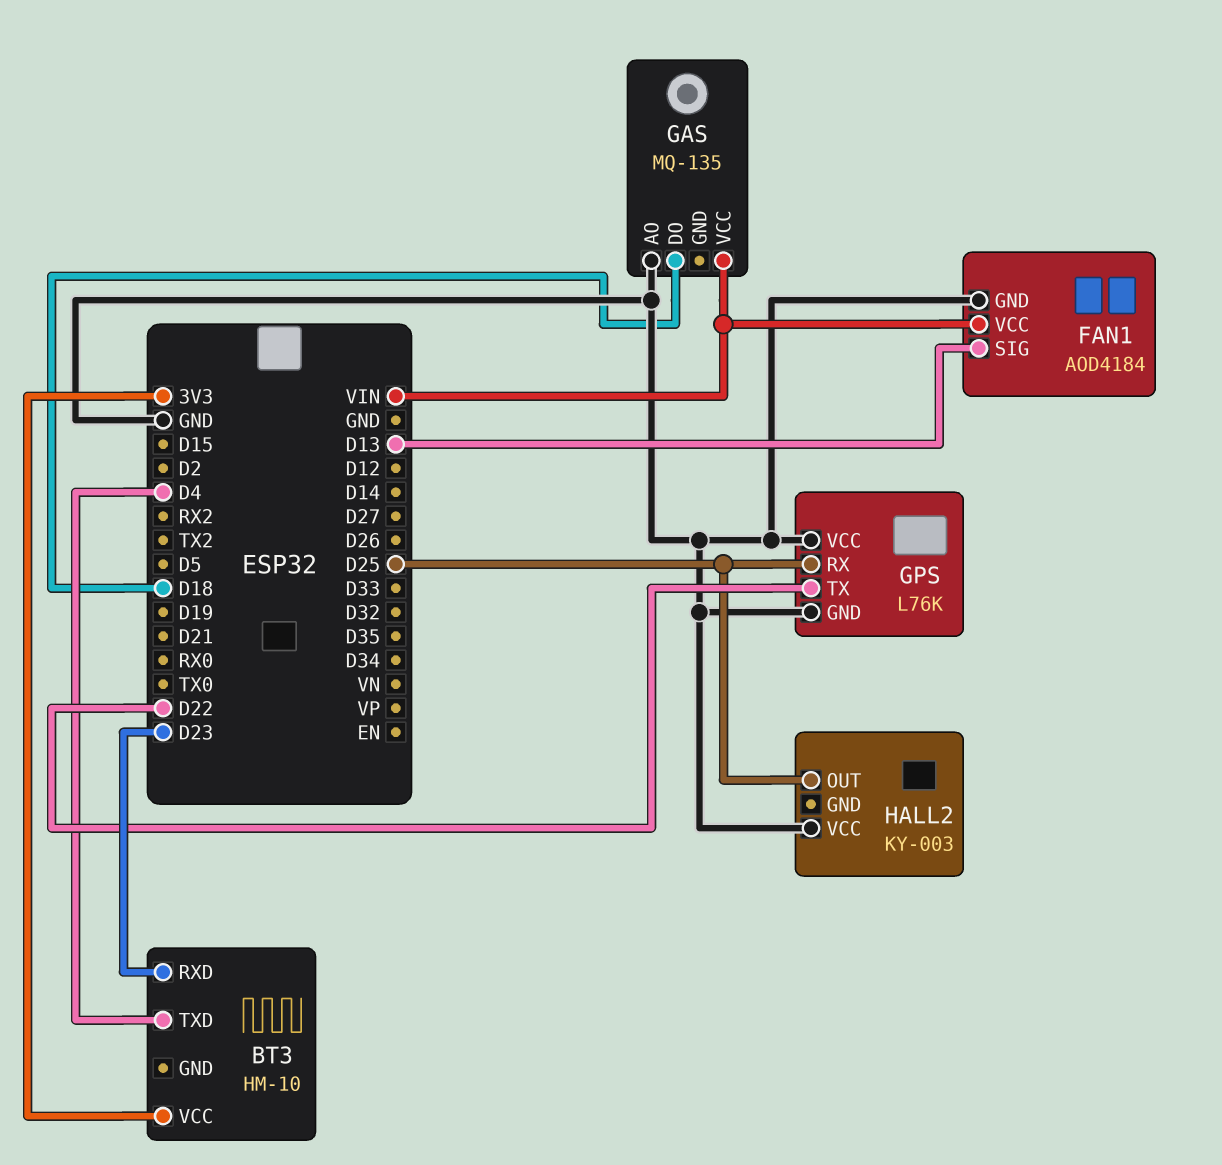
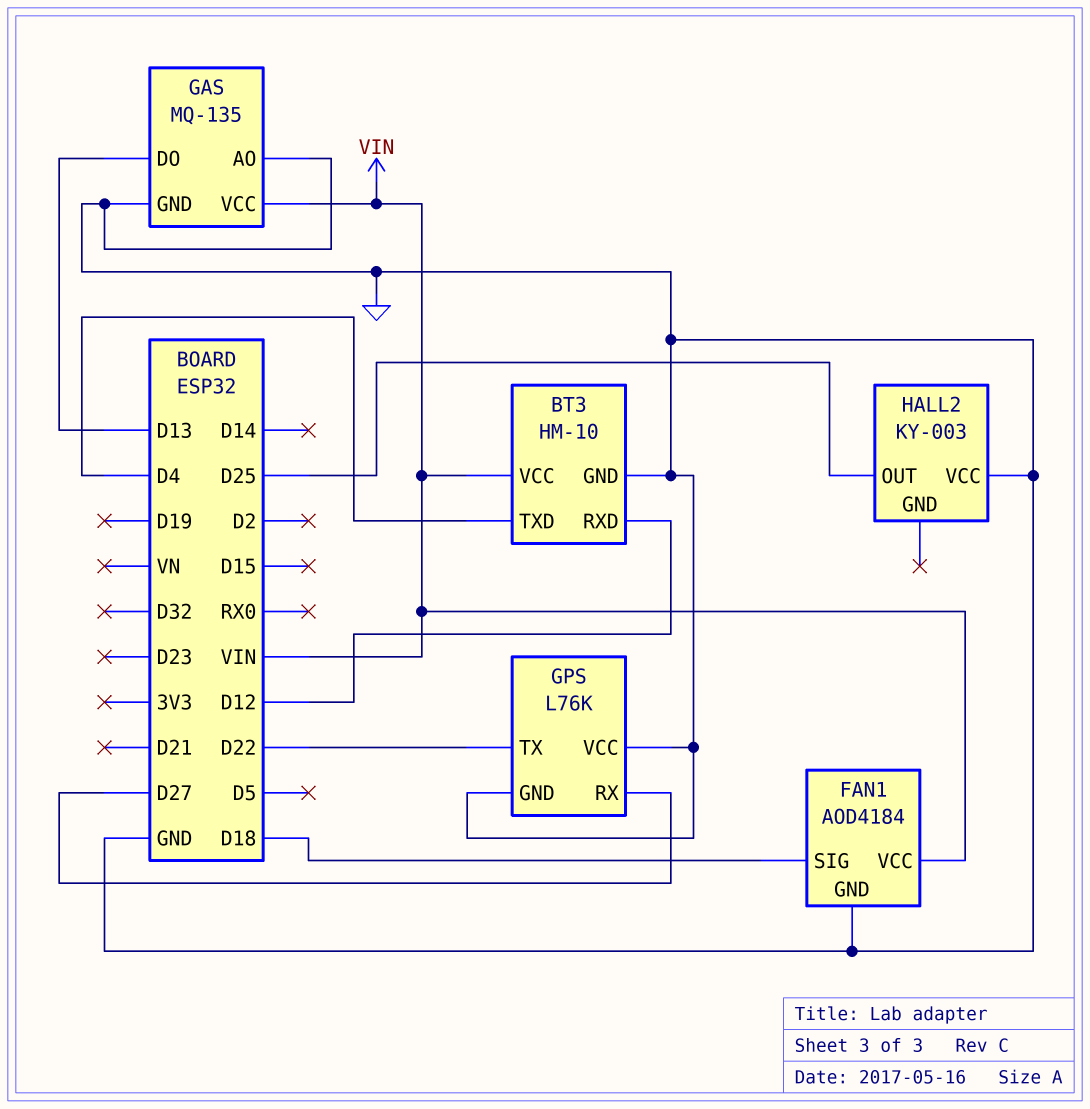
BT3 pin GND: none -> GND
BT3 pin RXD: D23 -> D12
BT3 pin VCC: 3V3 -> VIN
FAN1 pin SIG: D13 -> D18
GAS pin DO: D18 -> D13
GAS pin GND: none -> GND
GPS pin RX: D25 -> D27

